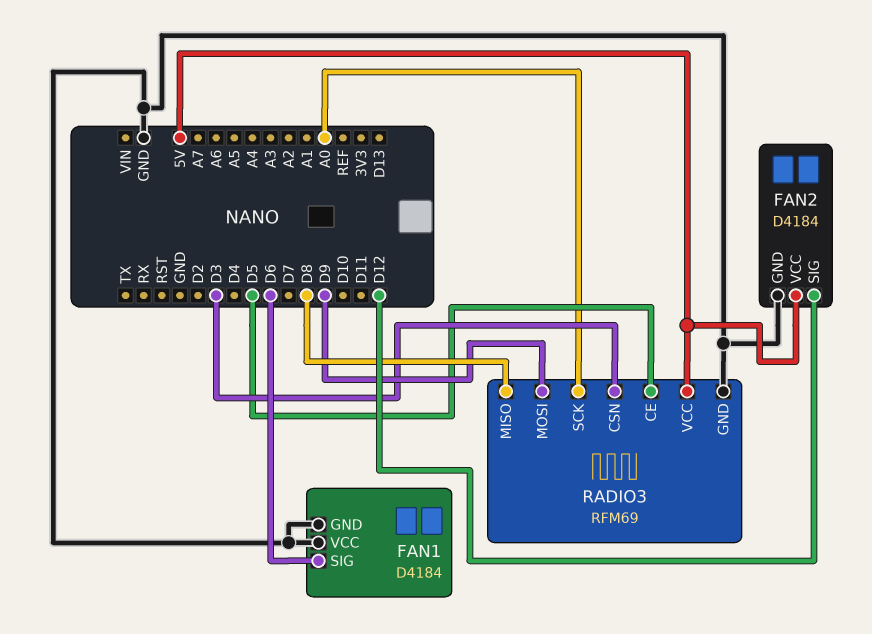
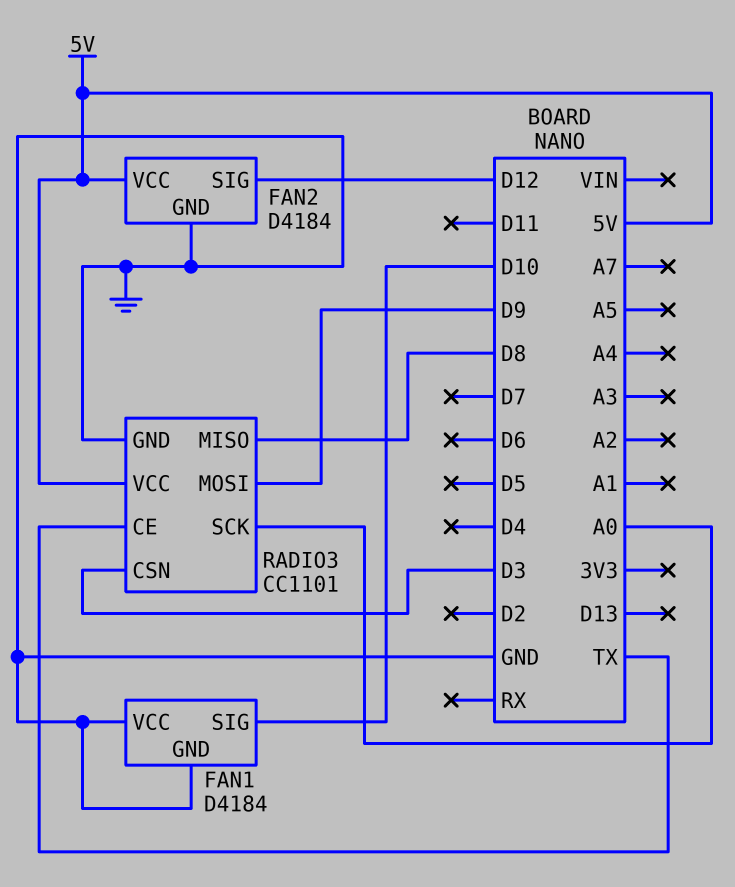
FAN1 pin SIG: D6 -> D10
RADIO3: RFM69 -> CC1101
RADIO3 pin CE: D5 -> TX

